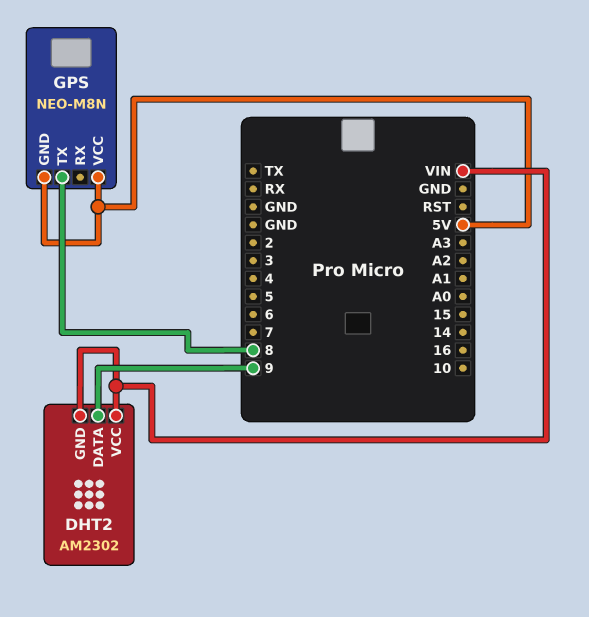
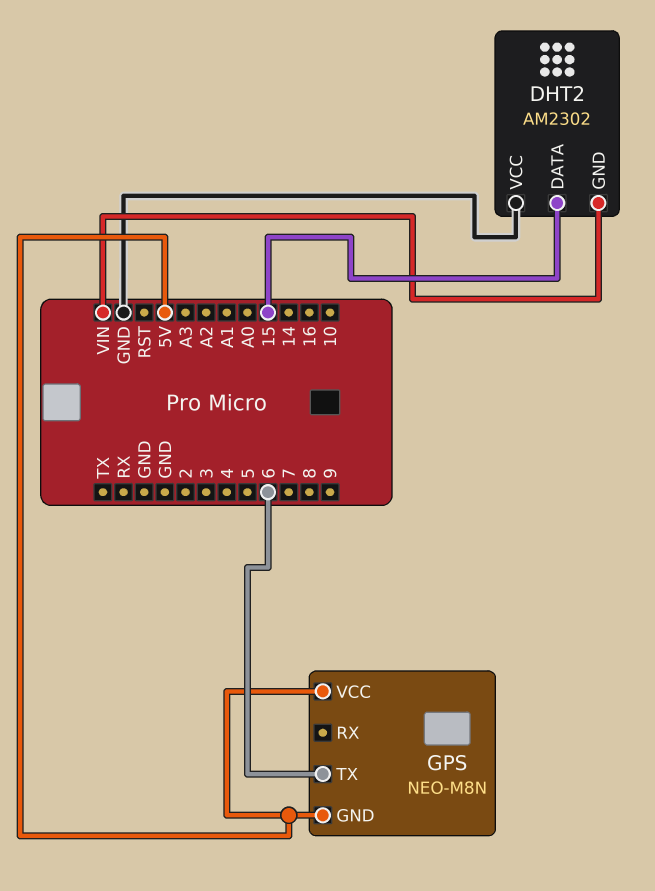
DHT2 pin DATA: 9 -> 15
DHT2 pin VCC: VIN -> GND
GPS pin TX: 8 -> 6

